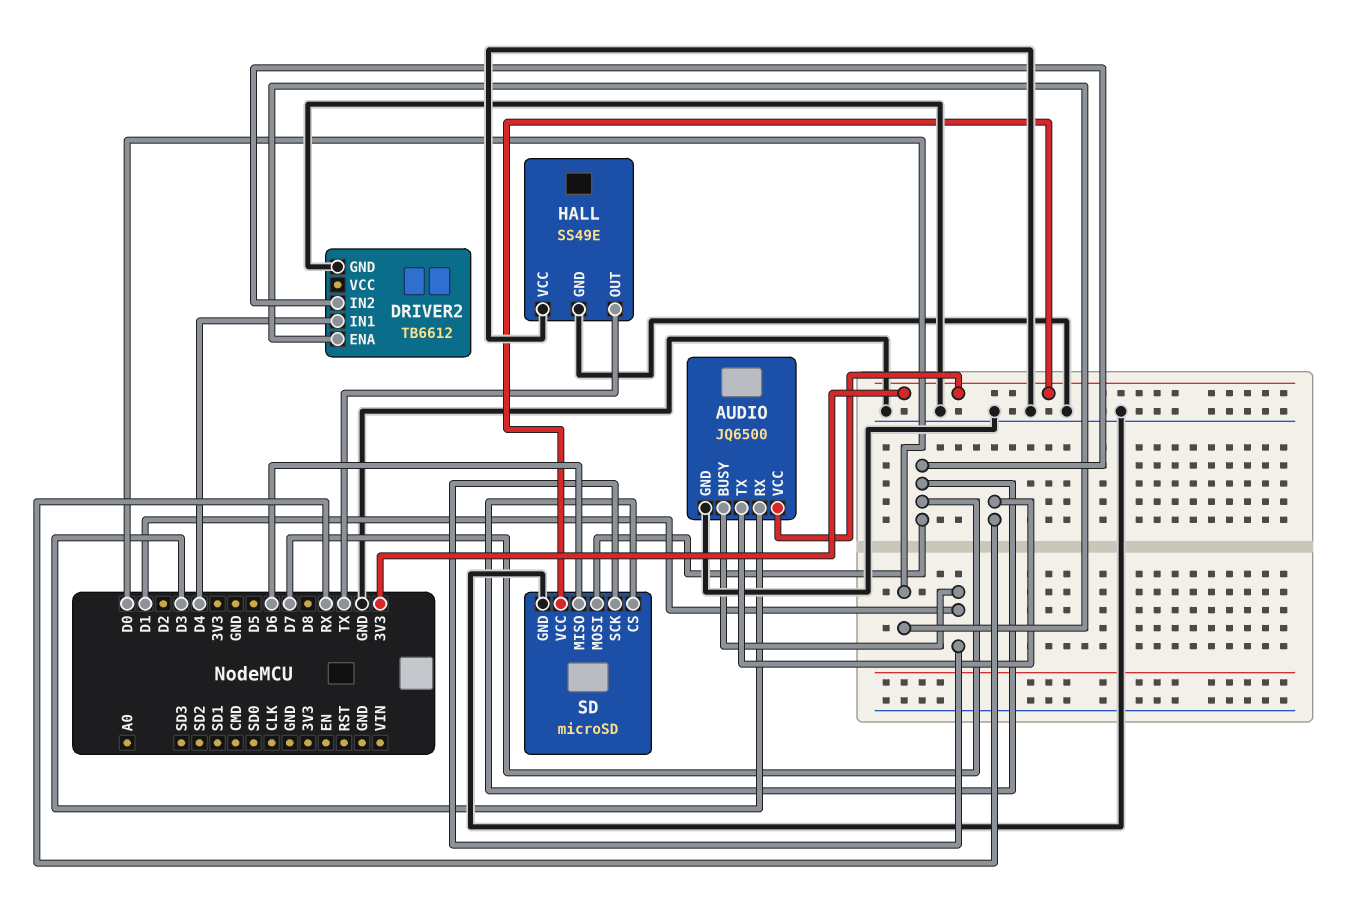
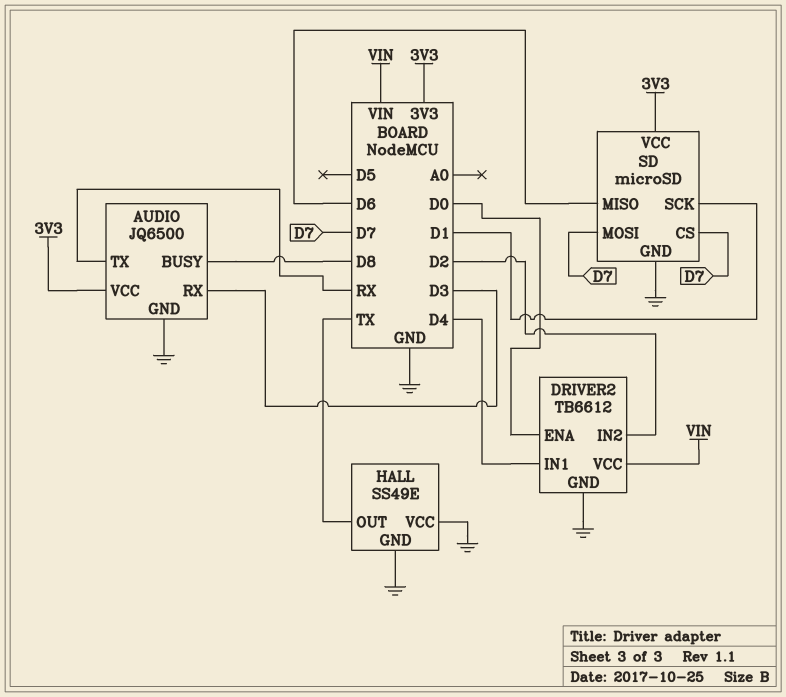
AUDIO pin BUSY: D1 -> D8
DRIVER2 pin IN2: D7 -> D2
DRIVER2 pin VCC: none -> VIN

